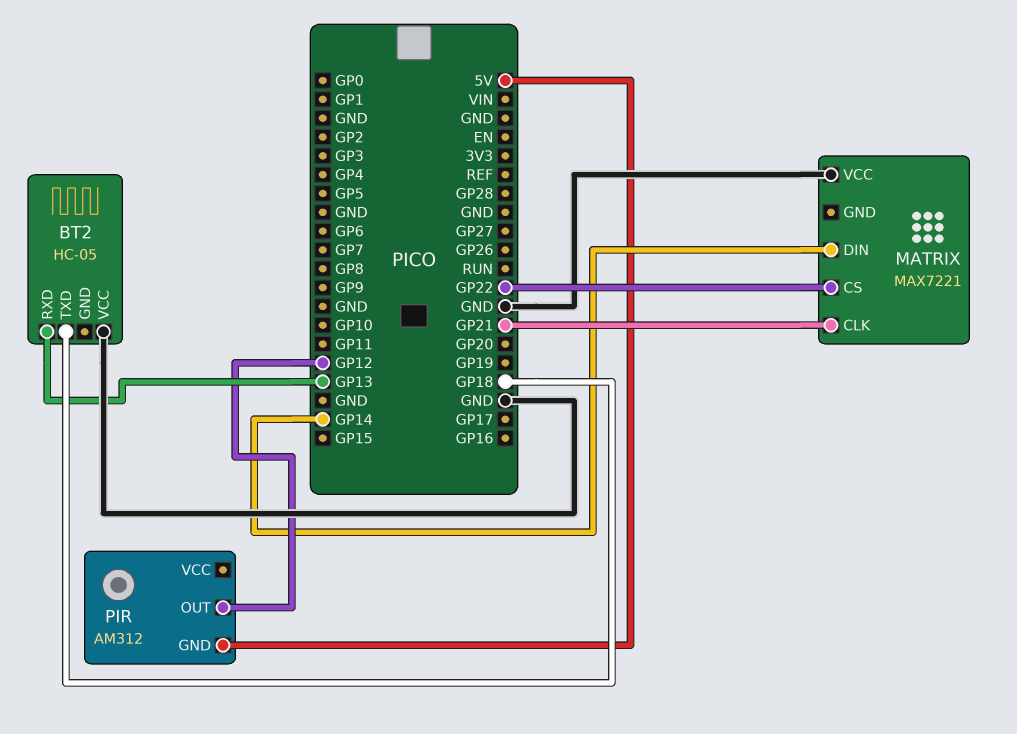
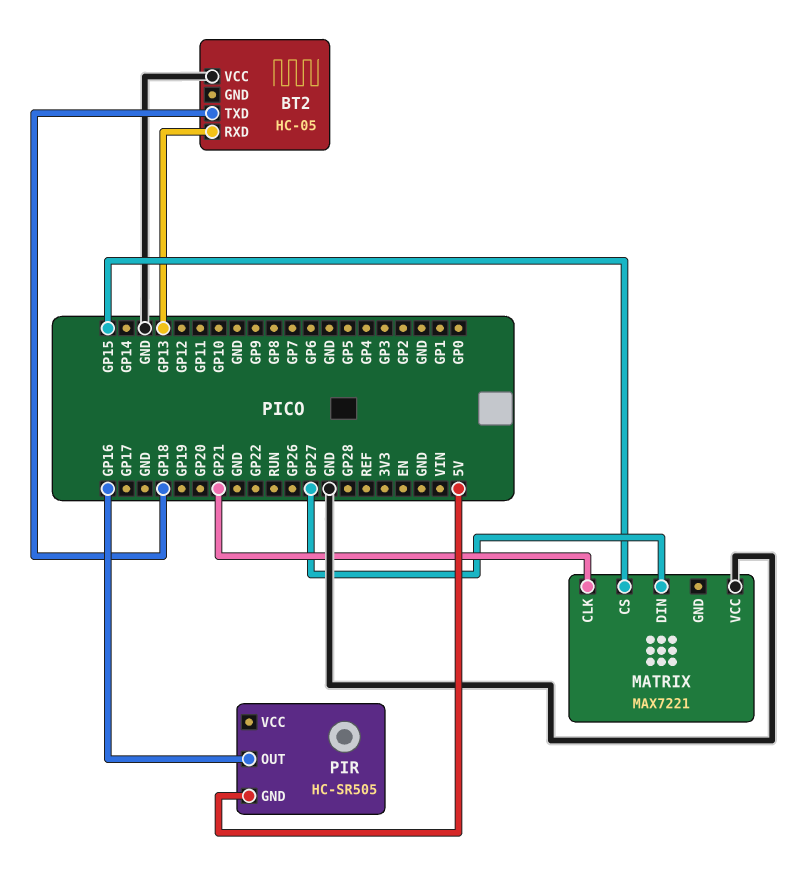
MATRIX pin CS: GP22 -> GP15
MATRIX pin DIN: GP14 -> GP27
PIR: AM312 -> HC-SR505
PIR pin OUT: GP12 -> GP16

